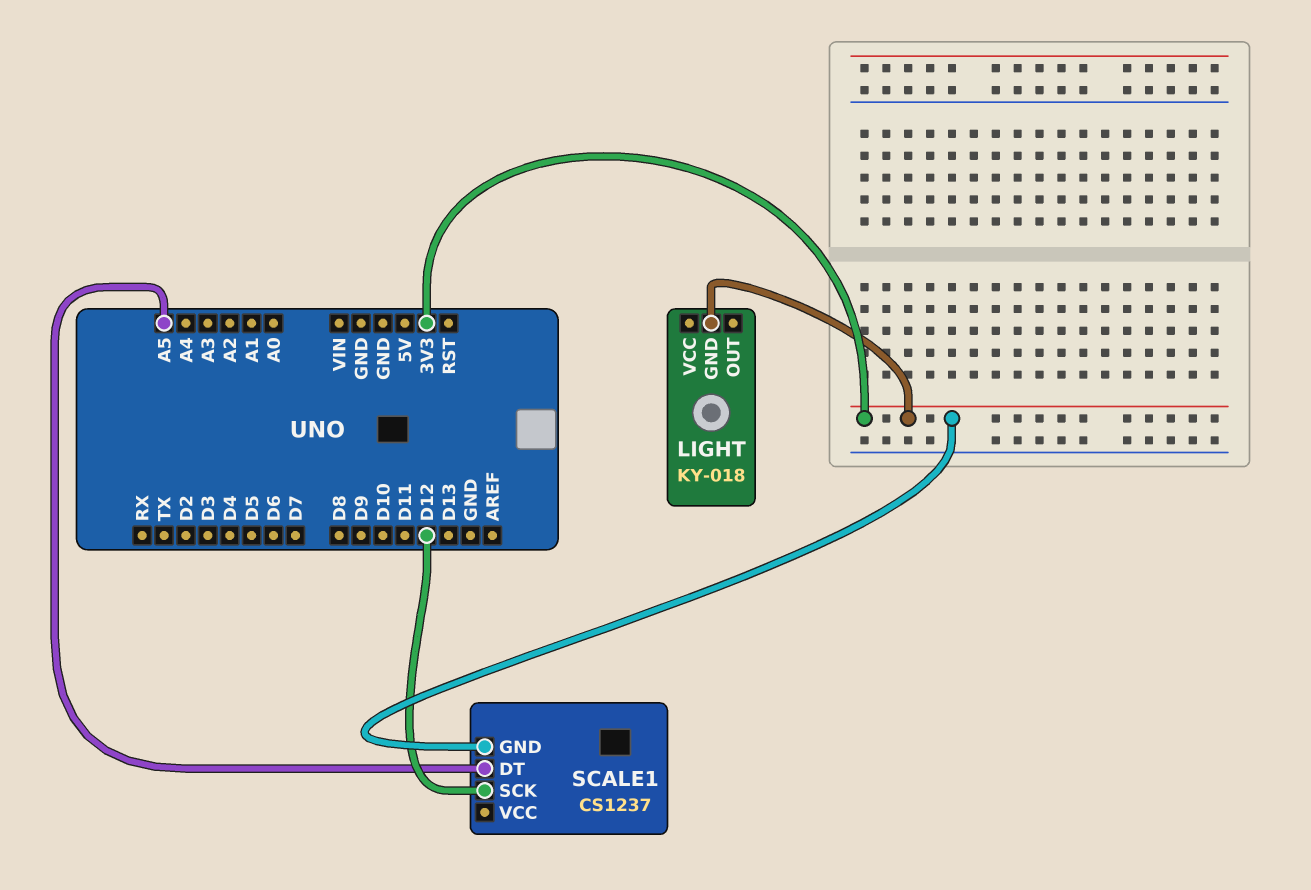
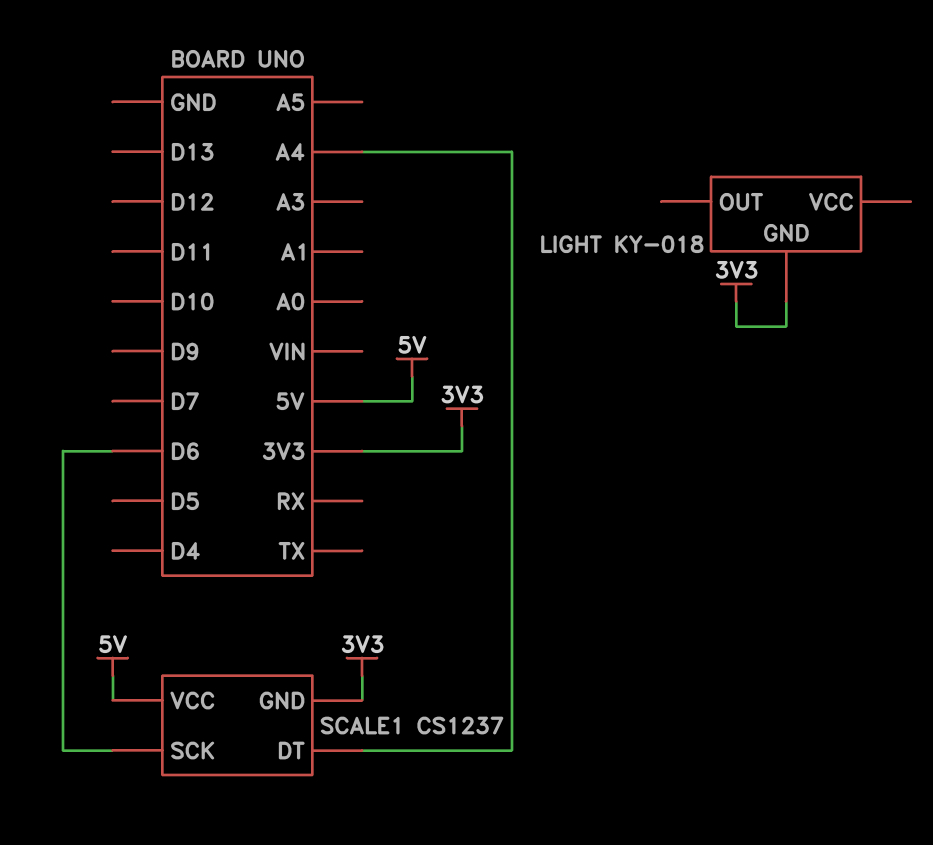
SCALE1 pin DT: A5 -> A4
SCALE1 pin SCK: D12 -> D6
SCALE1 pin VCC: none -> 5V

